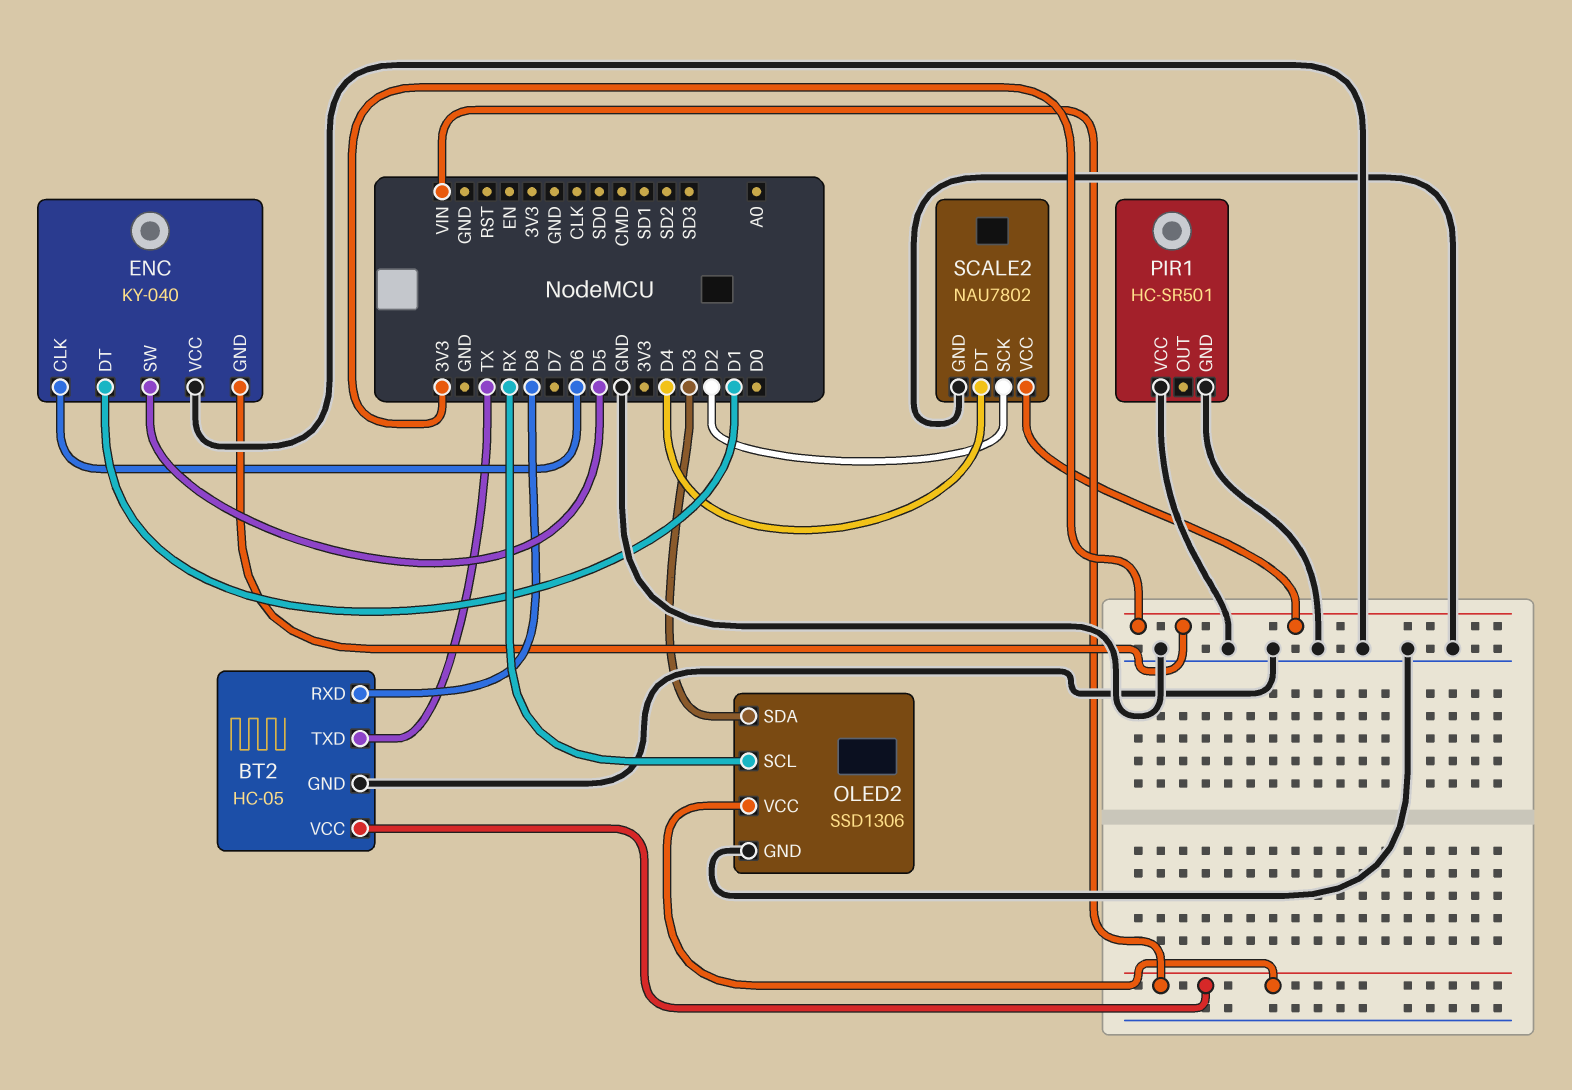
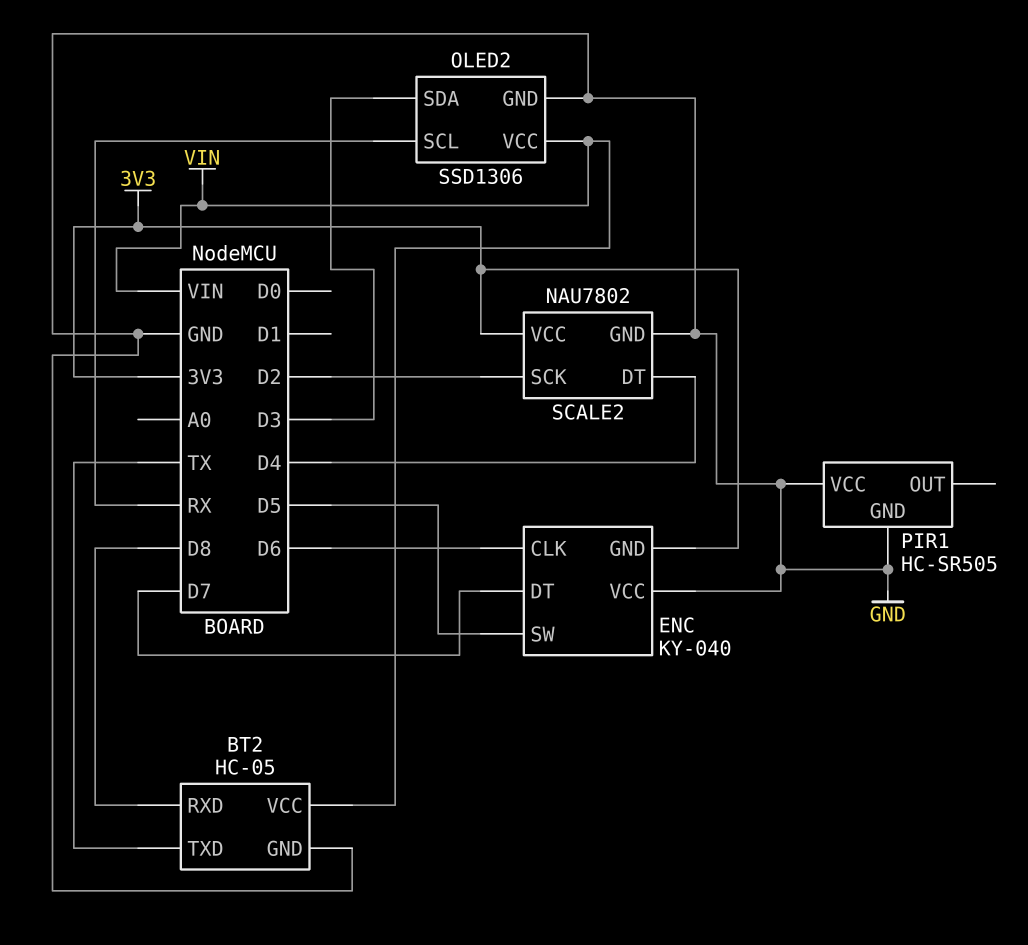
ENC pin DT: D1 -> D7
PIR1: HC-SR501 -> HC-SR505

